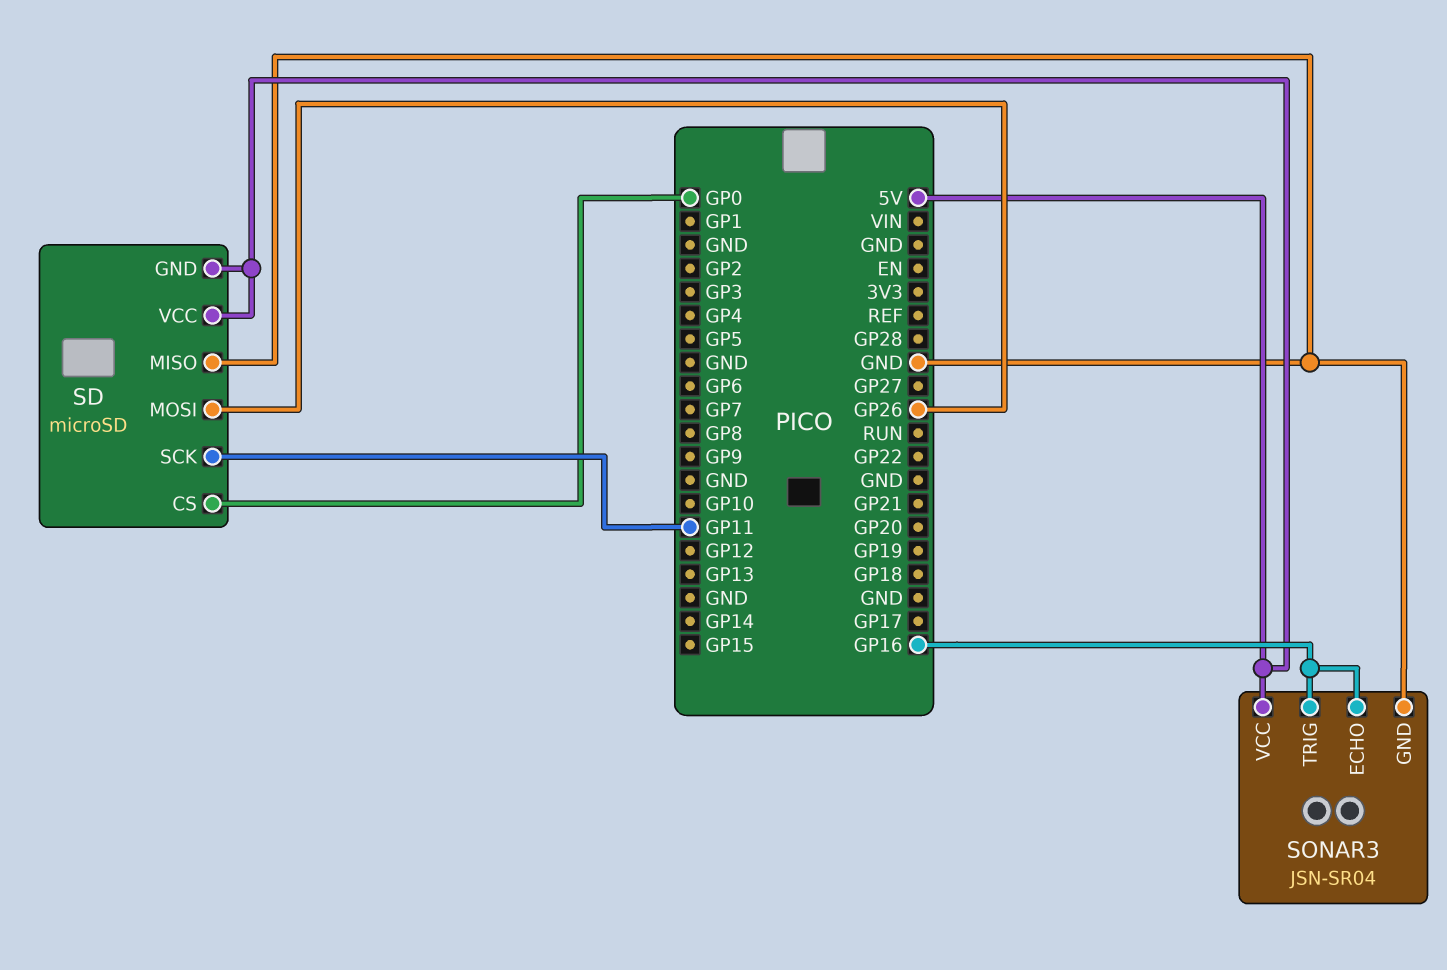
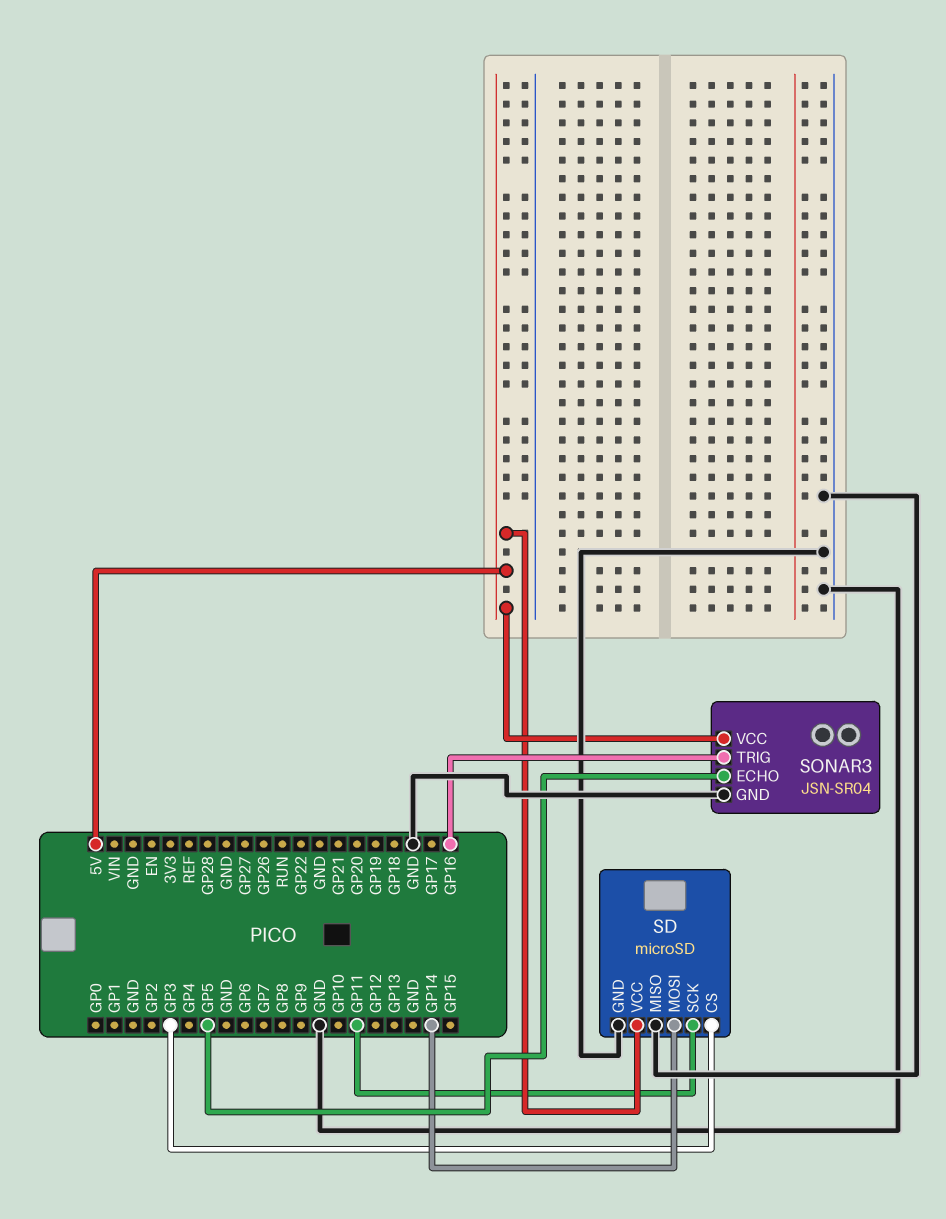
SD pin CS: GP0 -> GP3
SD pin GND: 5V -> GND
SD pin MOSI: GP26 -> GP14
SONAR3 pin ECHO: GP16 -> GP5

